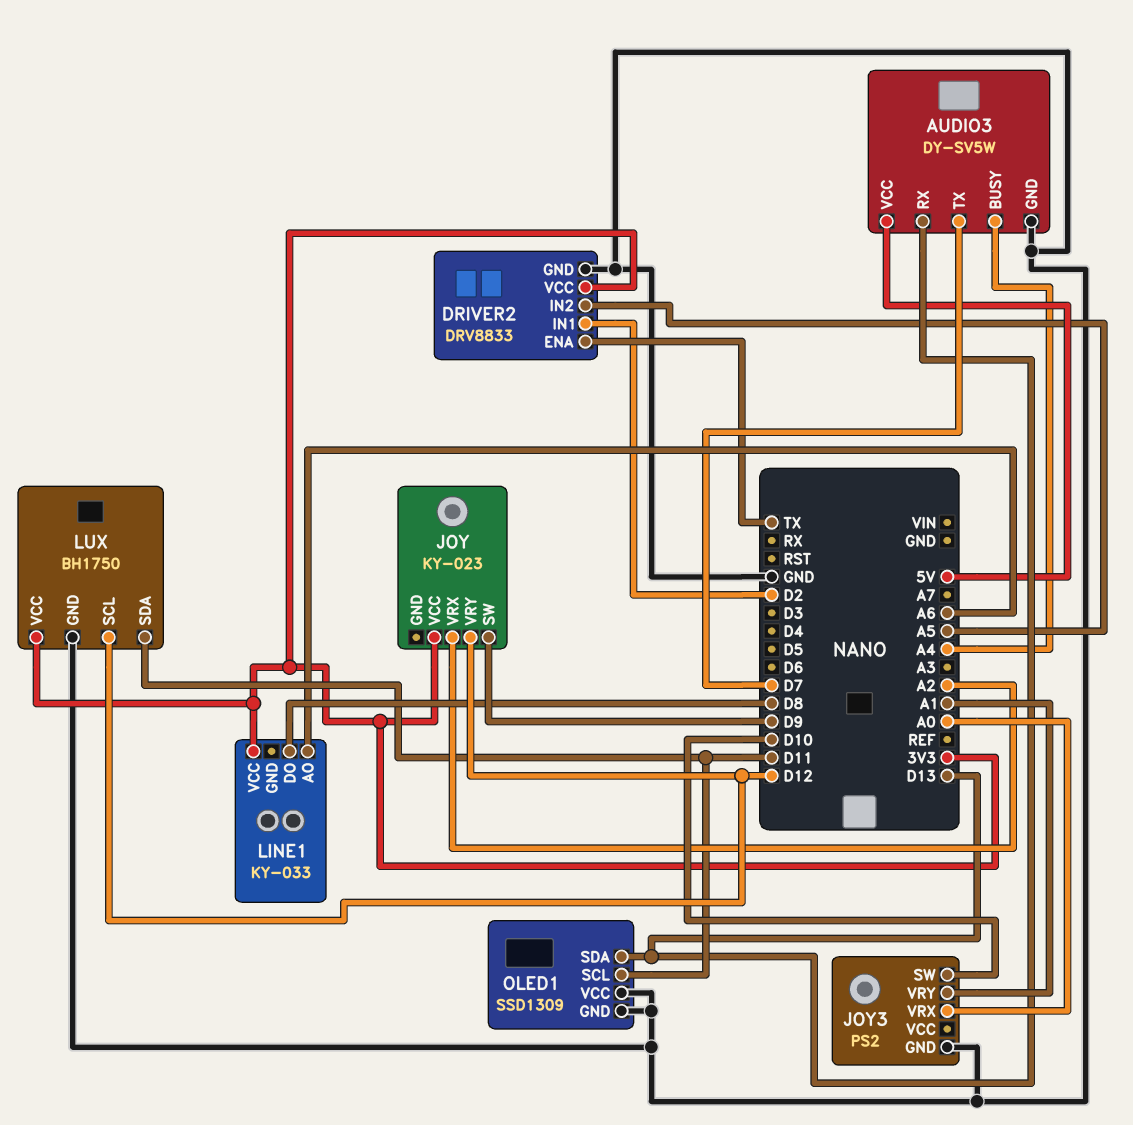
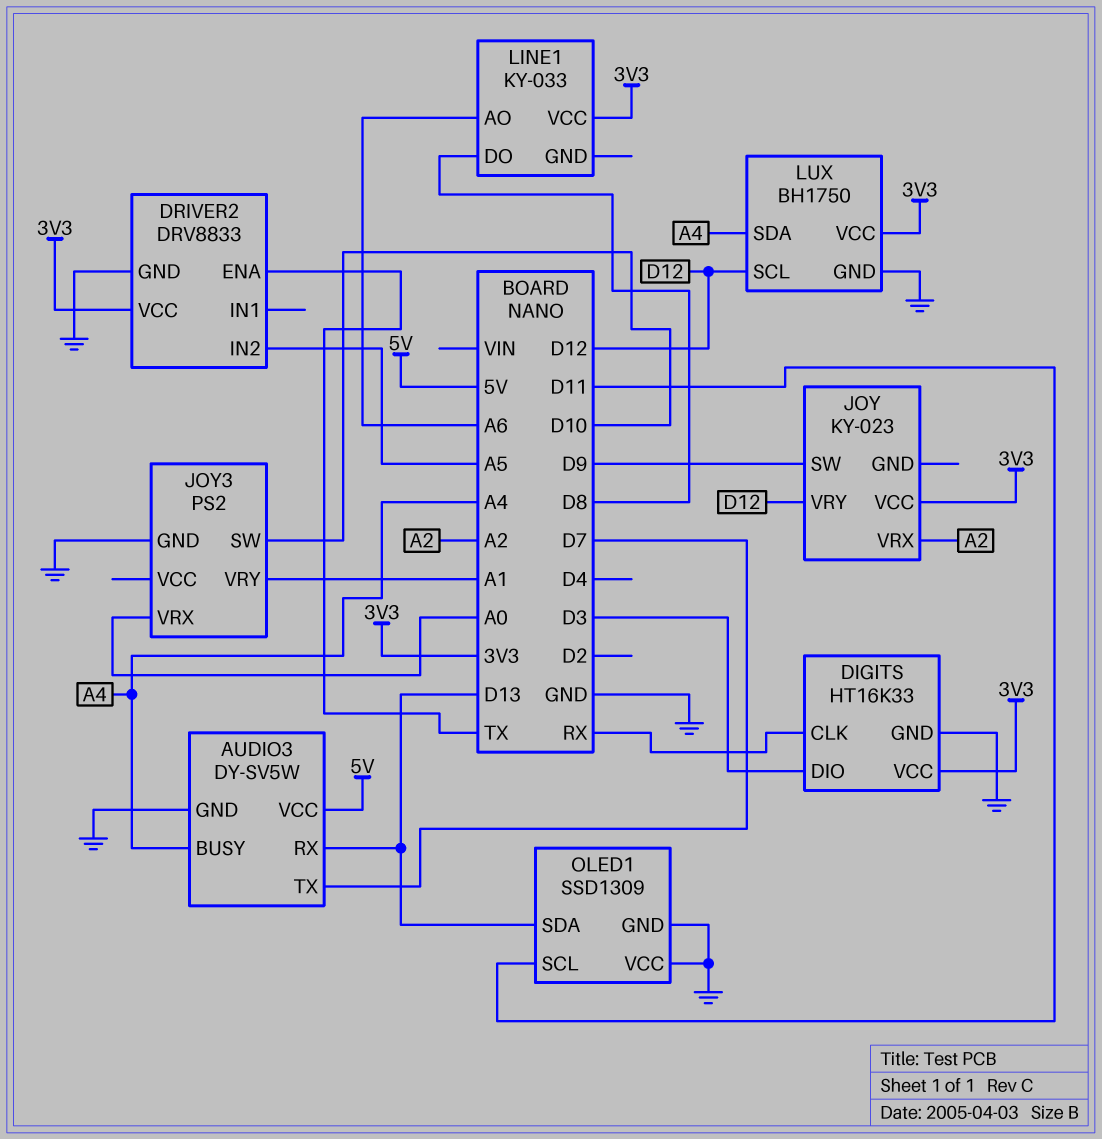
DIGITS: none -> HT16K33
DIGITS pin CLK: none -> RX
DIGITS pin DIO: none -> D3
DIGITS pin GND: none -> GND
DIGITS pin VCC: none -> 3V3
DRIVER2 pin IN1: D2 -> none
LUX pin SDA: D11 -> A4

